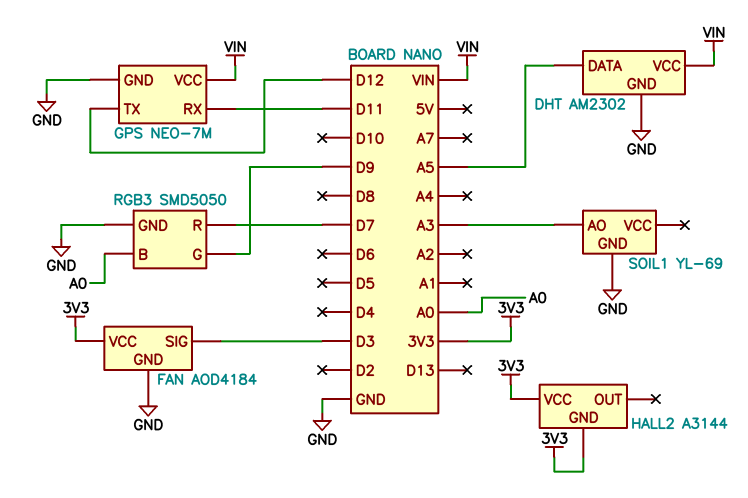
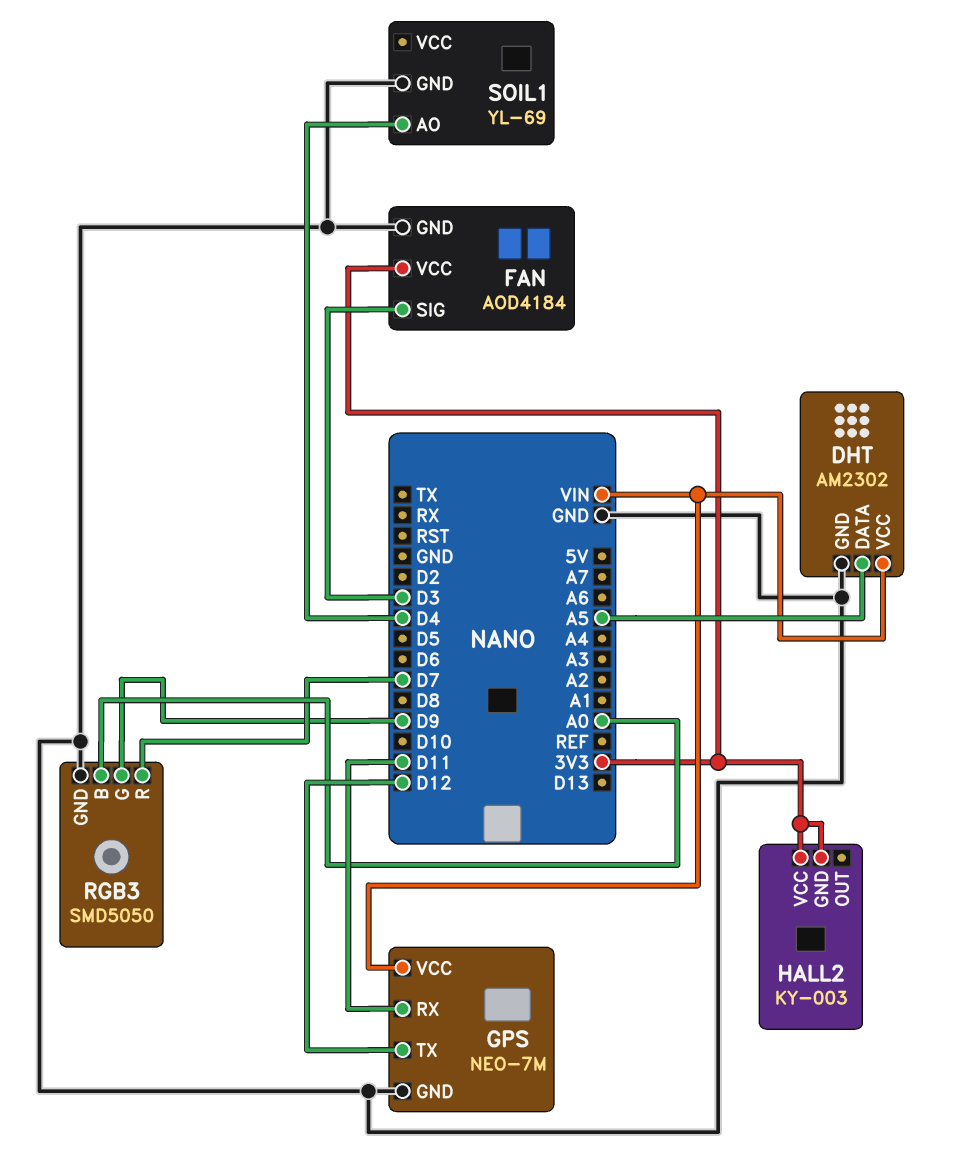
HALL2: A3144 -> KY-003
SOIL1 pin AO: A3 -> D4

